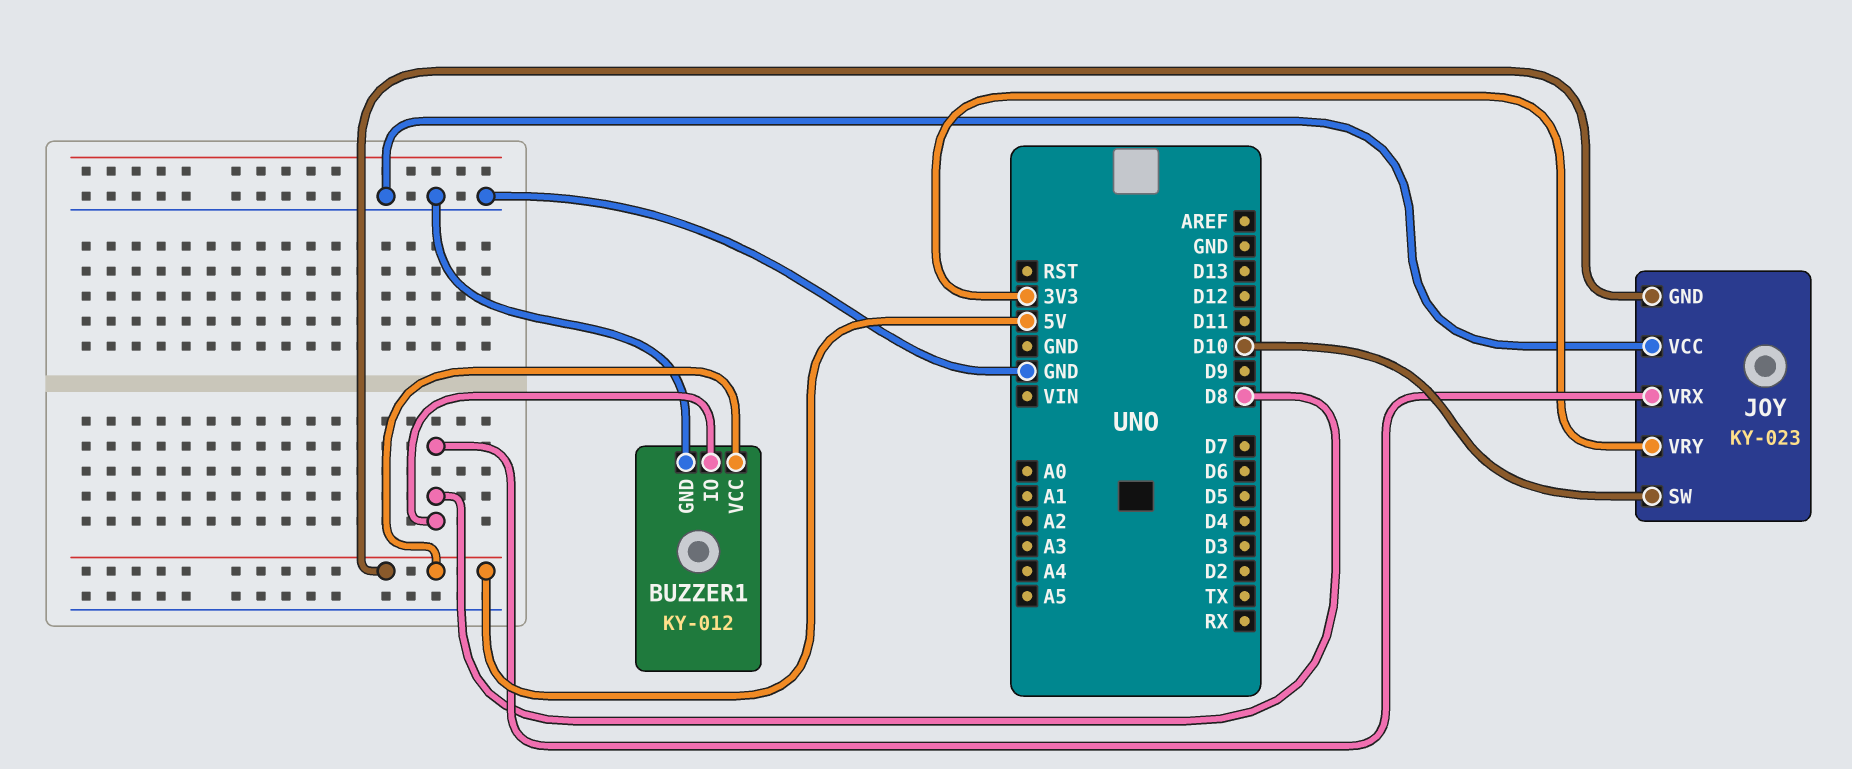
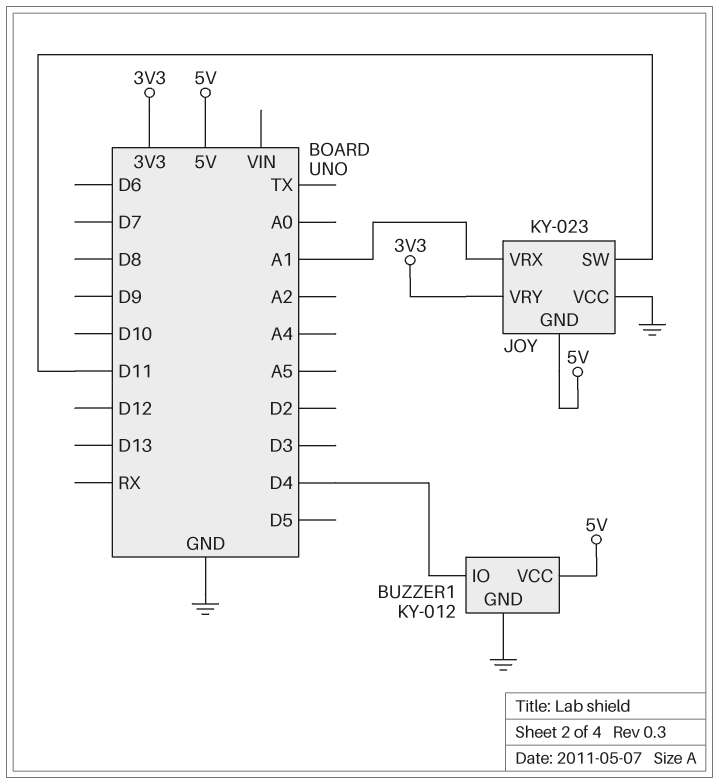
BUZZER1 pin IO: D8 -> D4
JOY pin SW: D10 -> D11
JOY pin VRX: D8 -> A1

